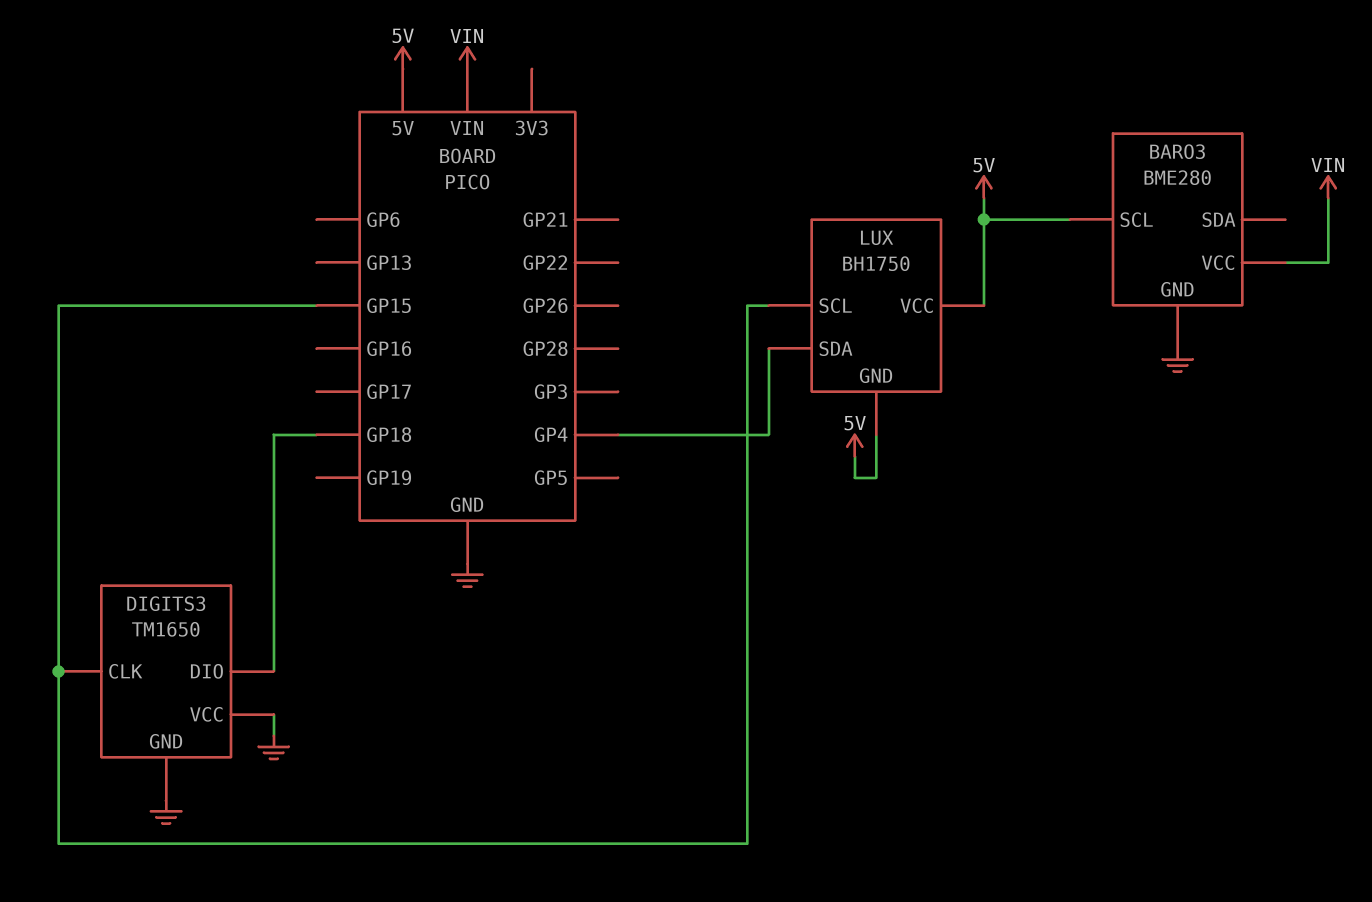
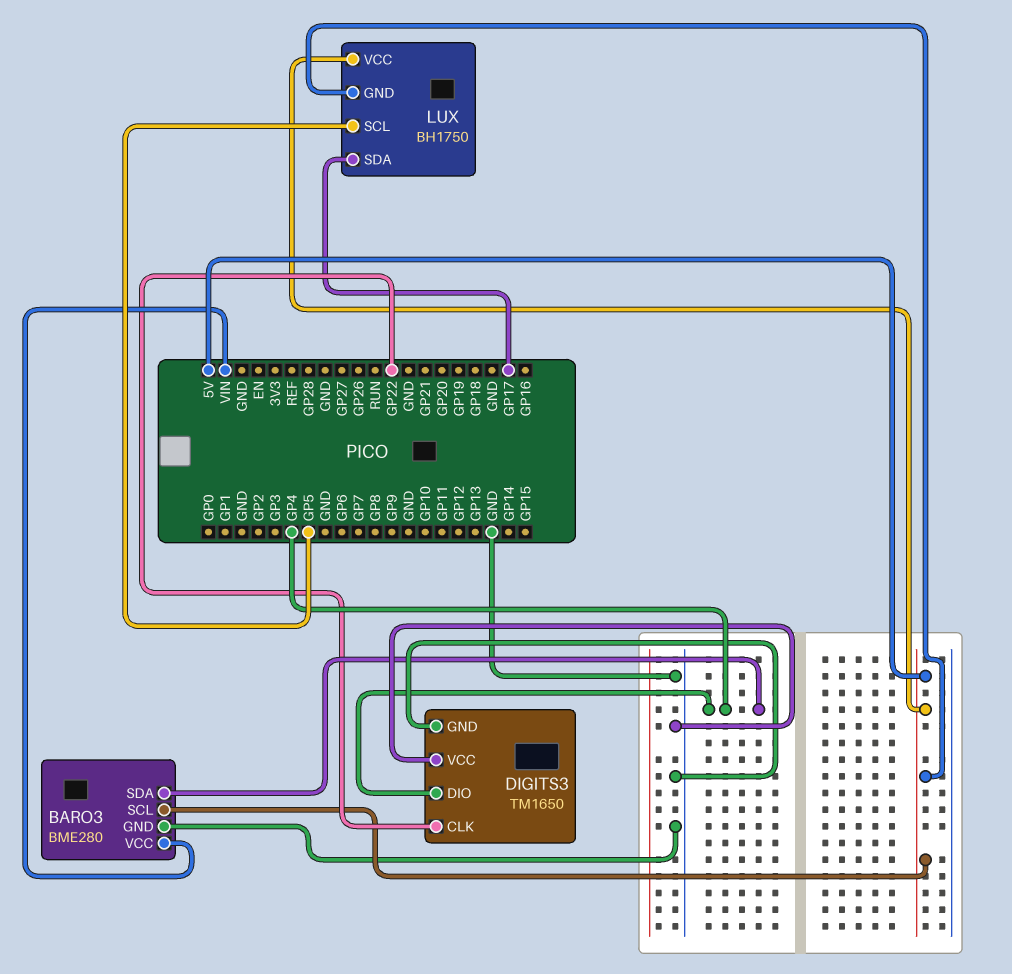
BARO3 pin SDA: none -> GP4
DIGITS3 pin CLK: GP15 -> GP22
DIGITS3 pin DIO: GP18 -> GP4
LUX pin SCL: GP15 -> GP5
LUX pin SDA: GP4 -> GP17

